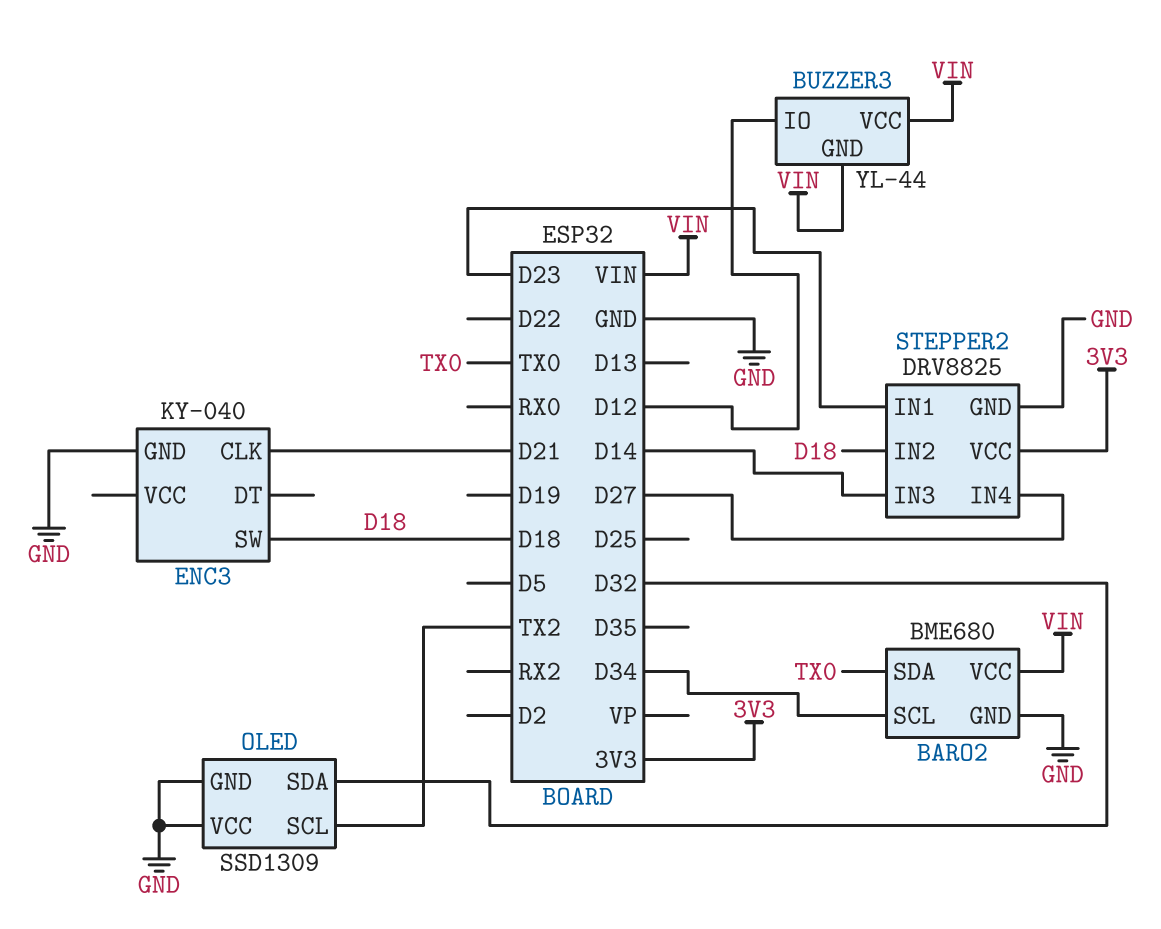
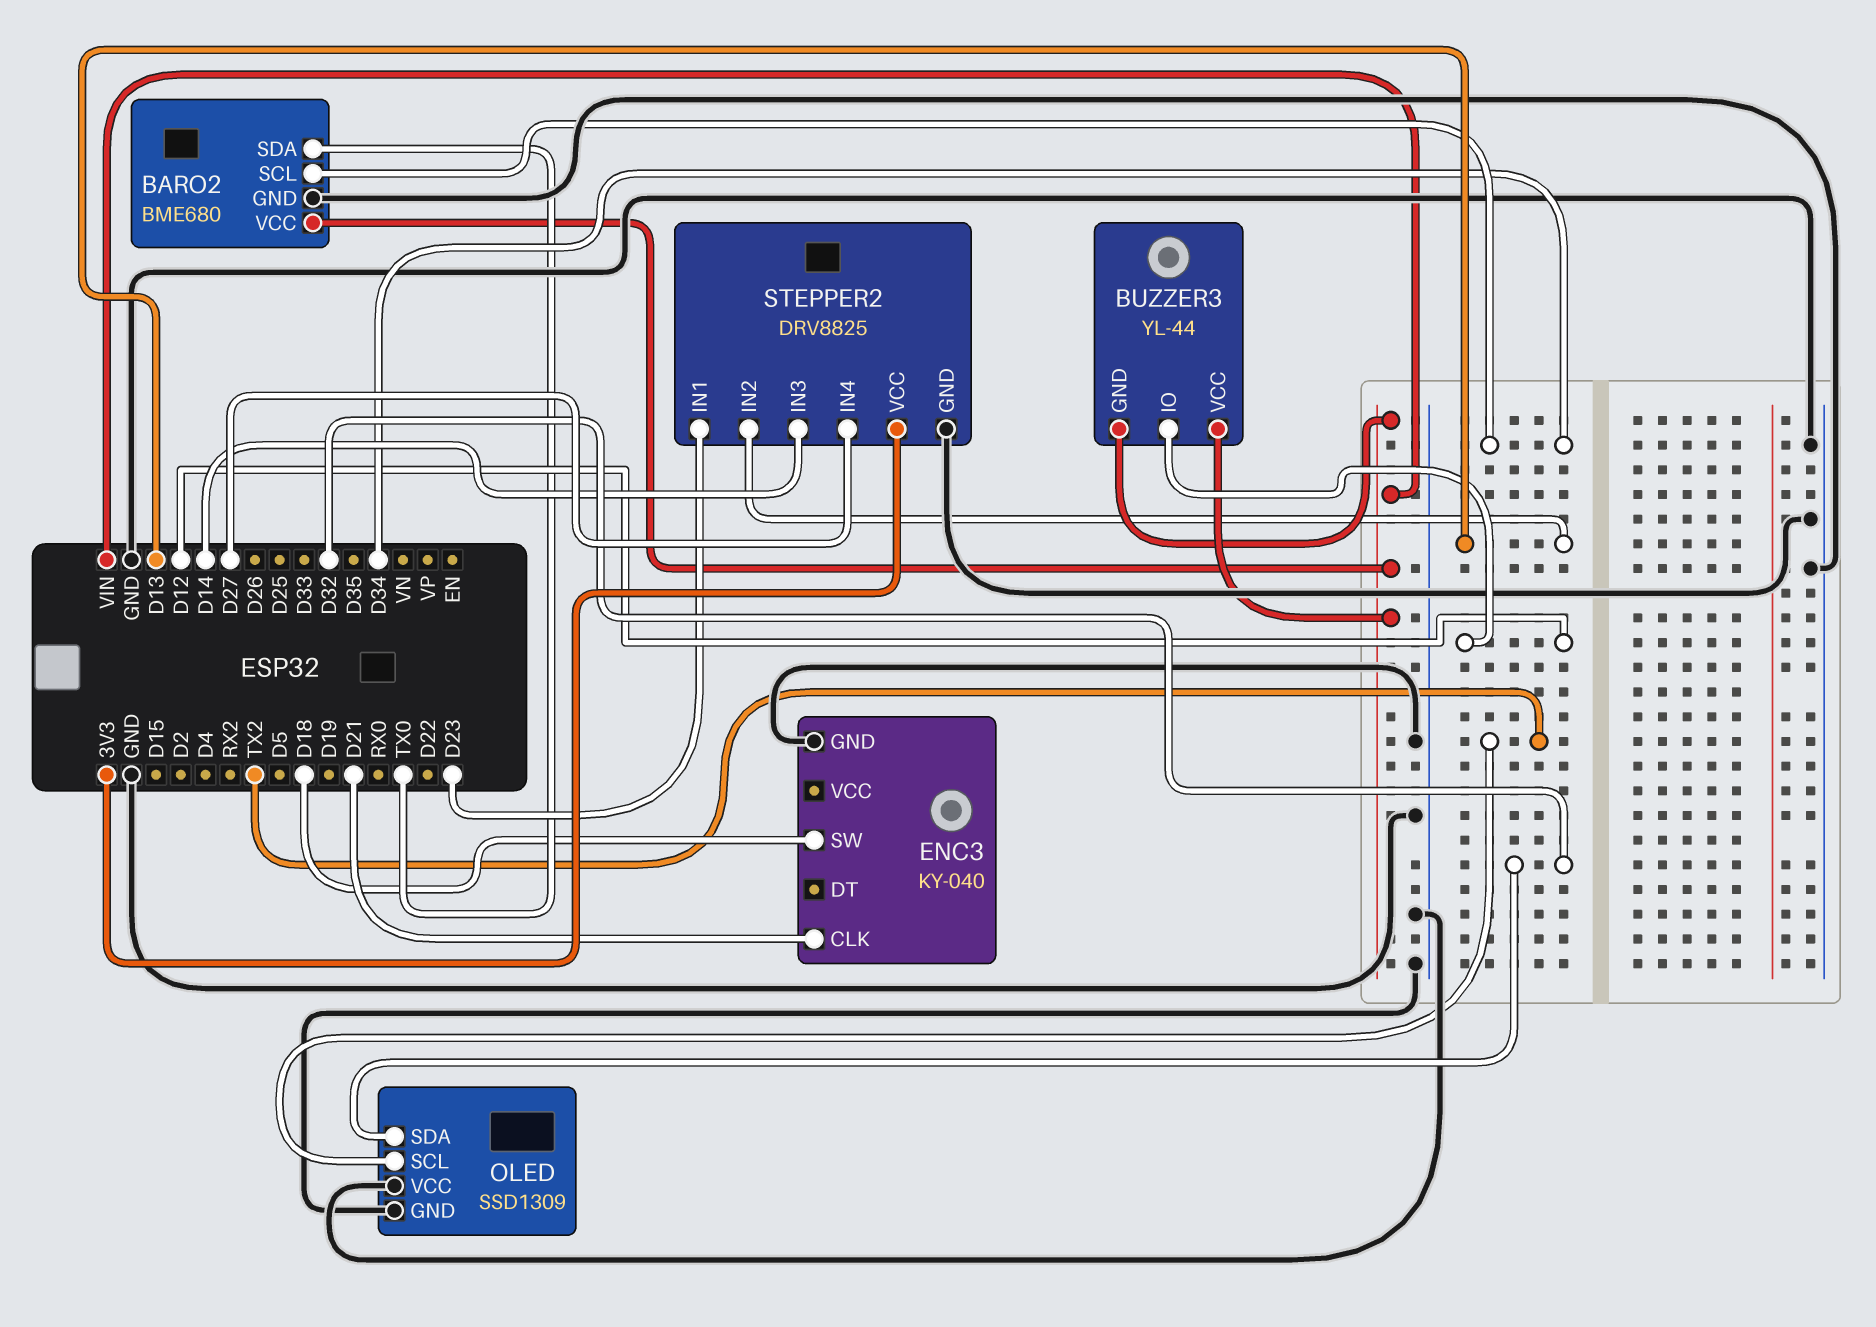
STEPPER2 pin IN2: D18 -> D13

